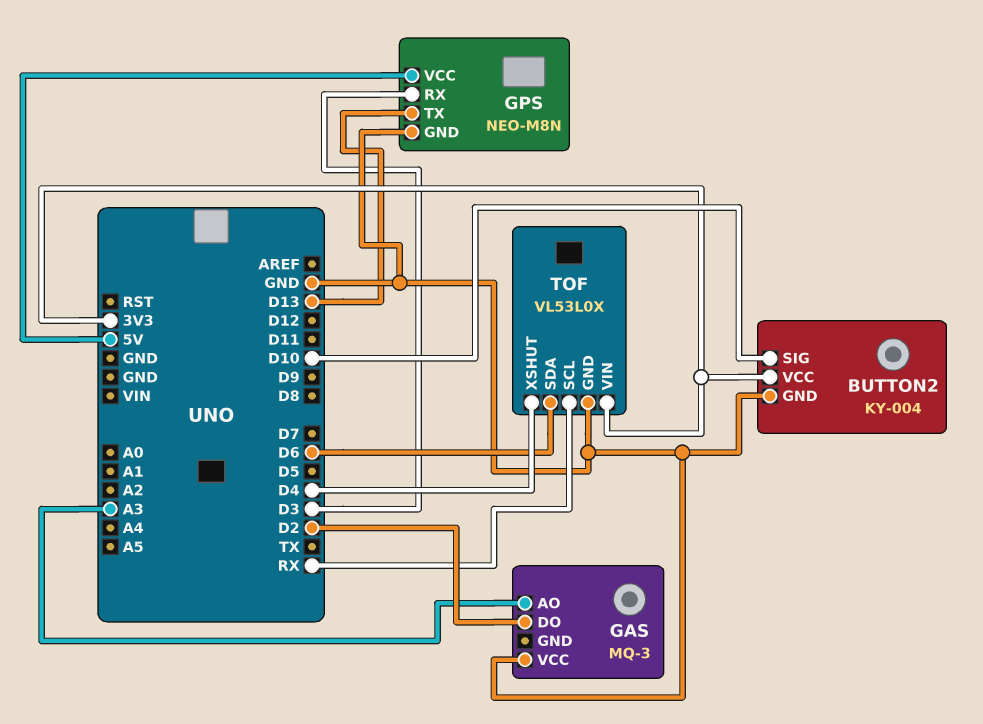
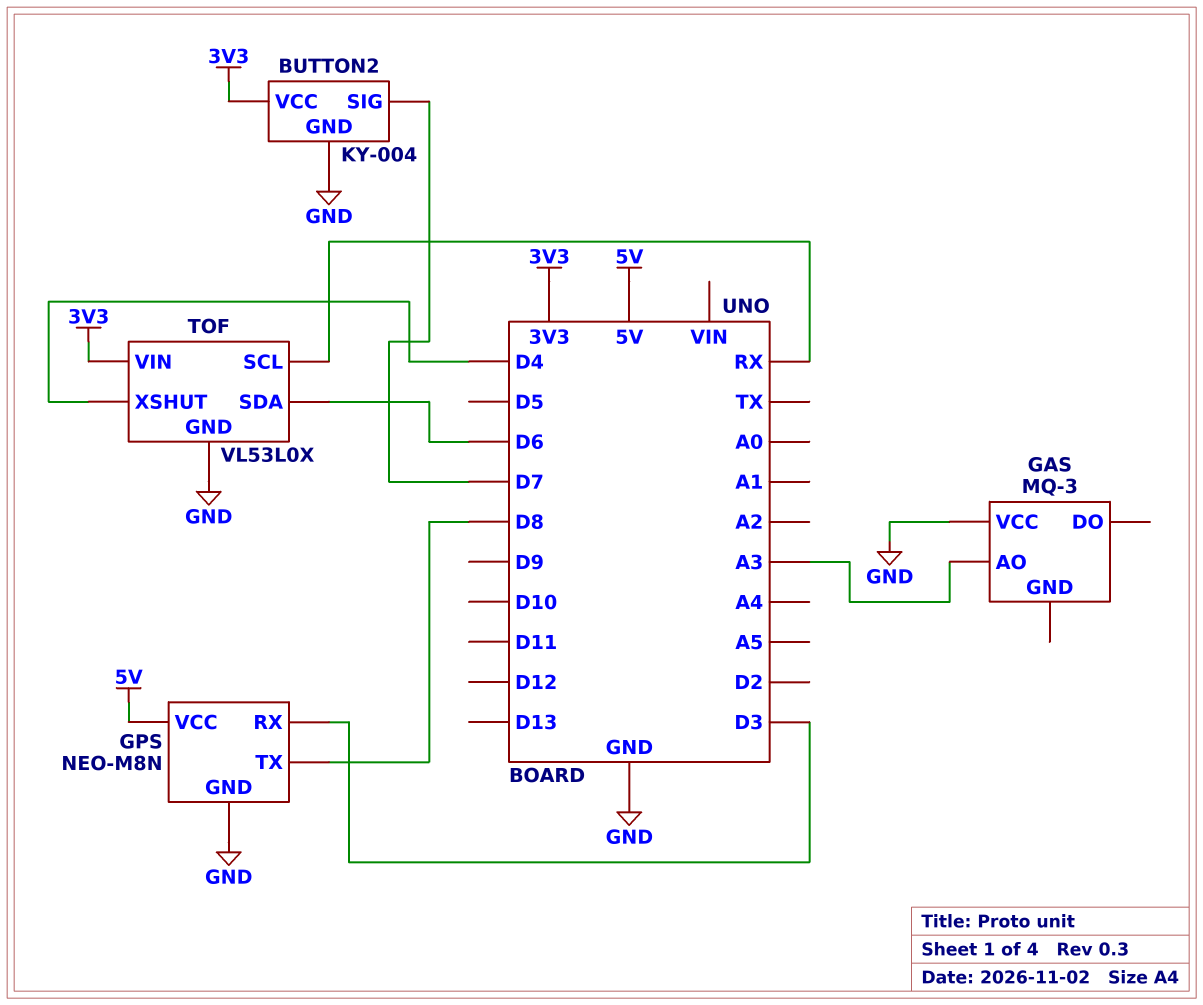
BUTTON2 pin SIG: D10 -> D7
GAS pin DO: D2 -> none
GPS pin TX: D13 -> D8

